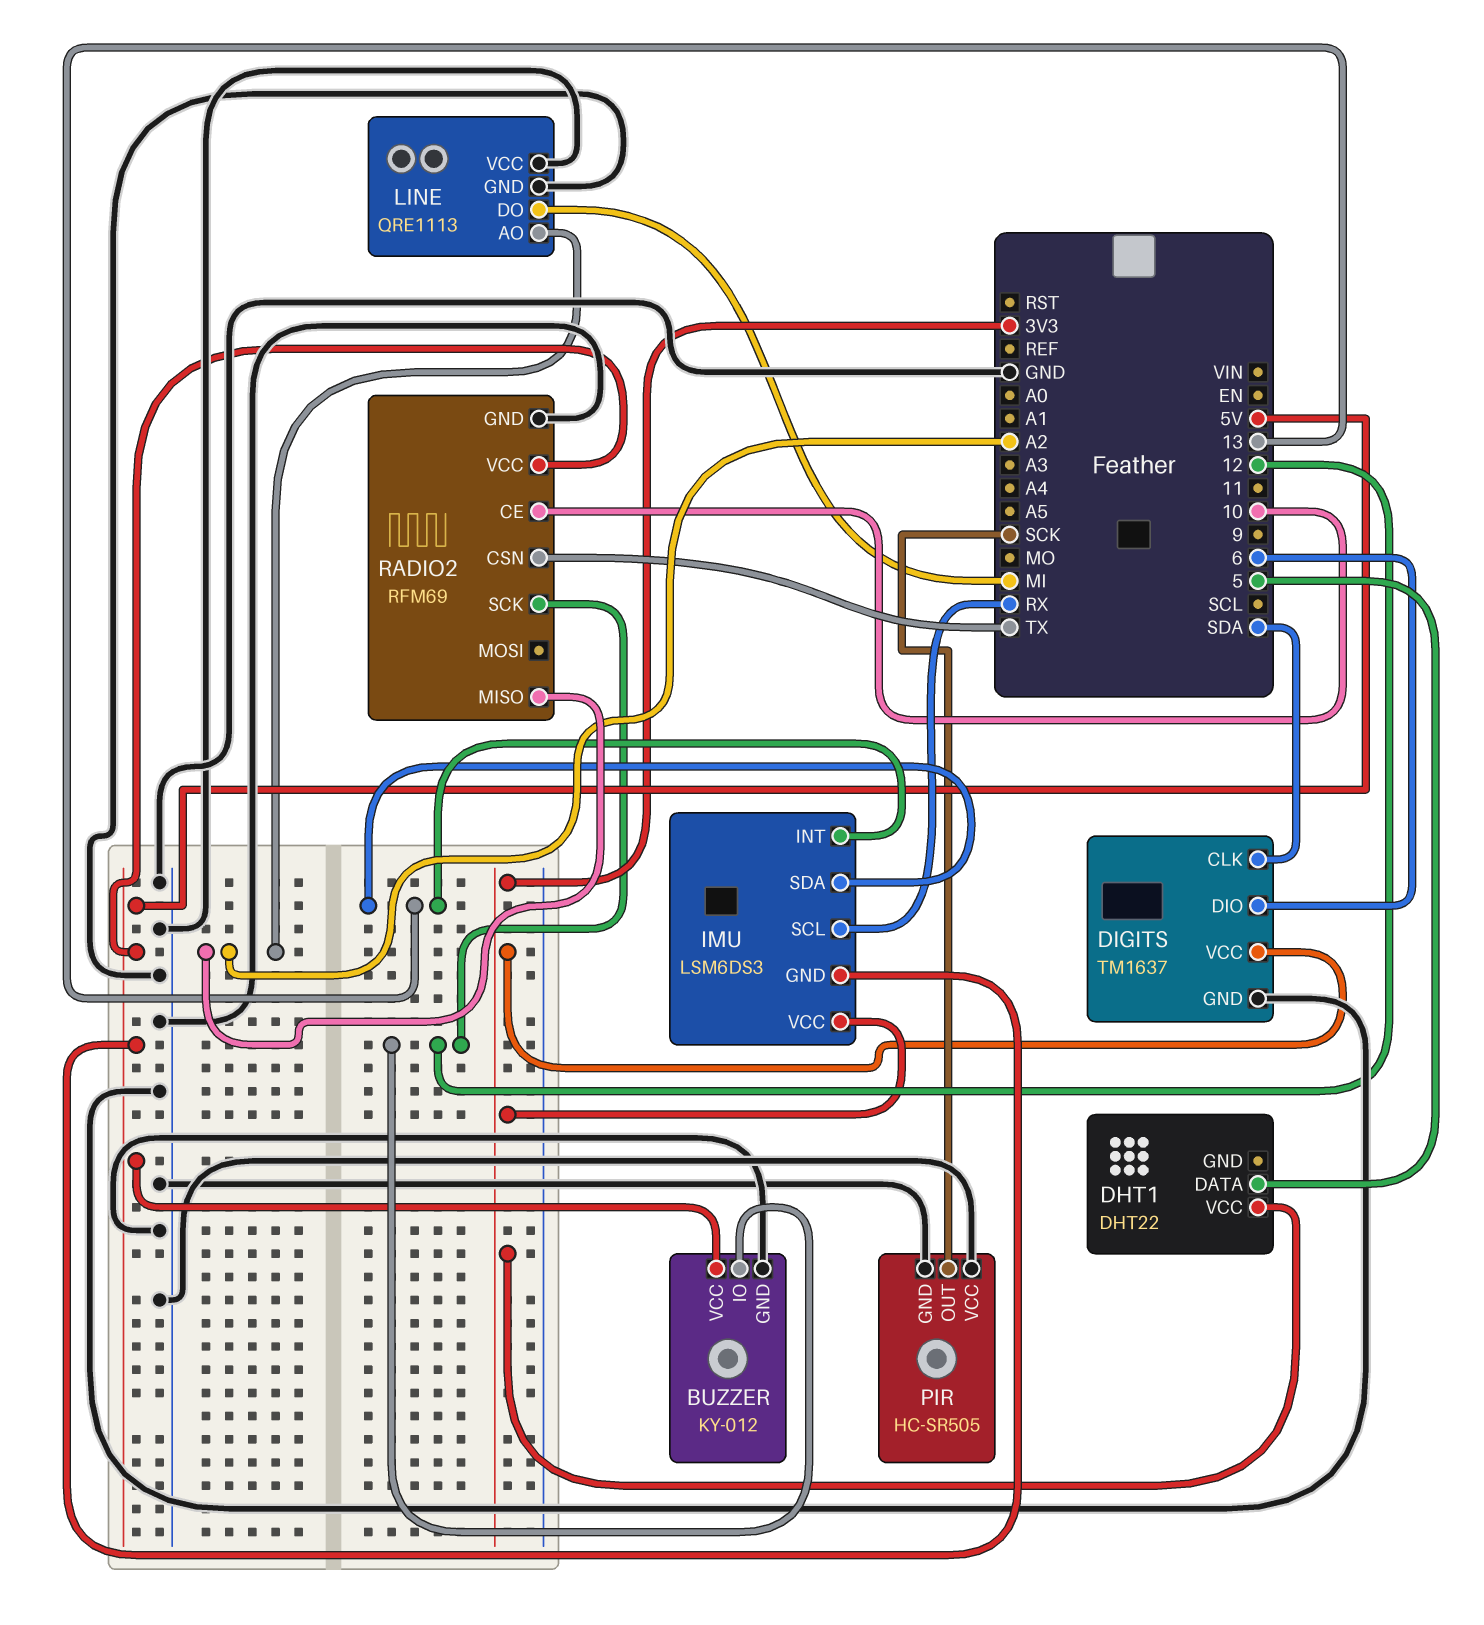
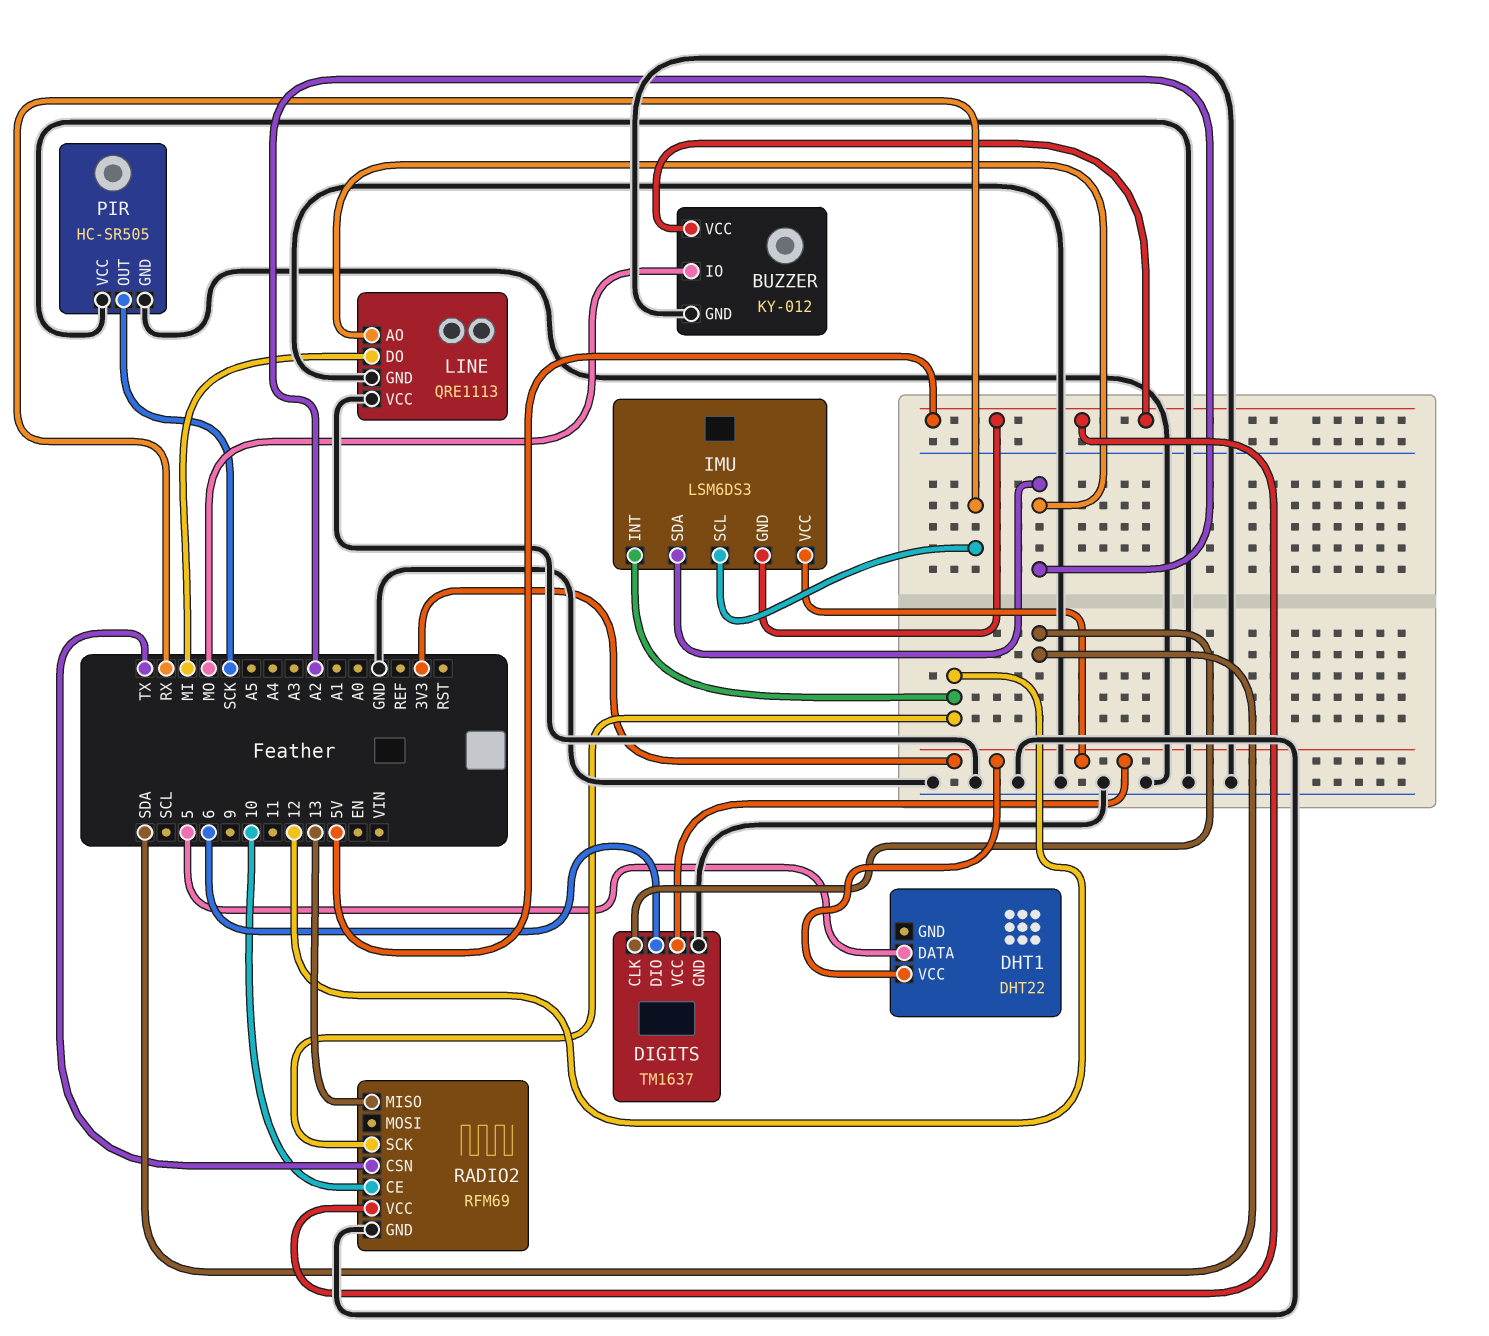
BUZZER pin IO: 12 -> MO
IMU pin INT: 13 -> 12
IMU pin SDA: 13 -> A2
RADIO2 pin MISO: A2 -> 13

